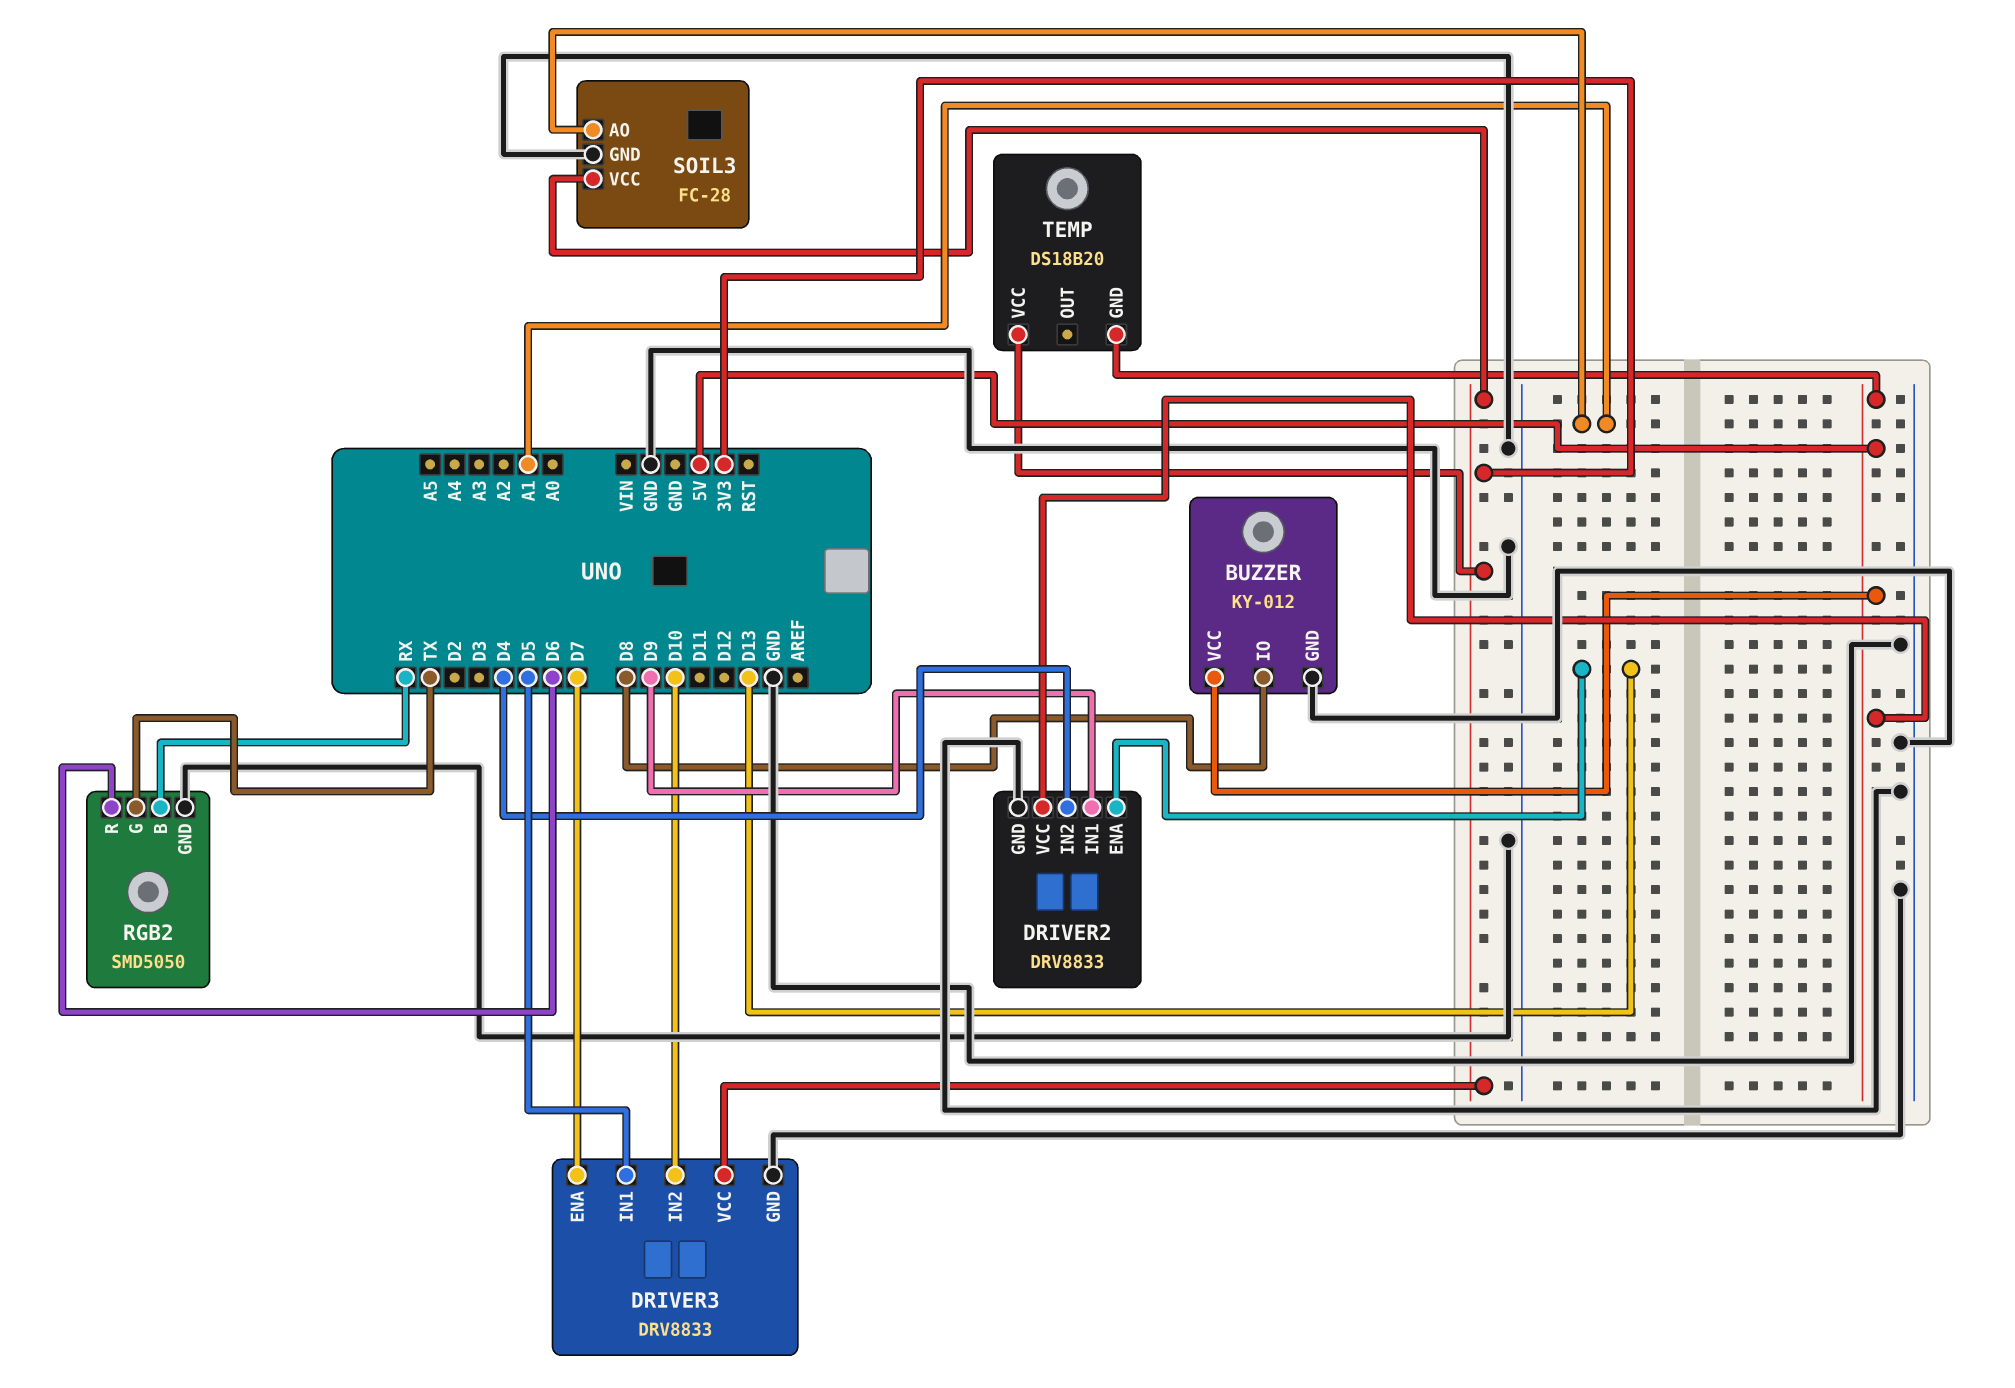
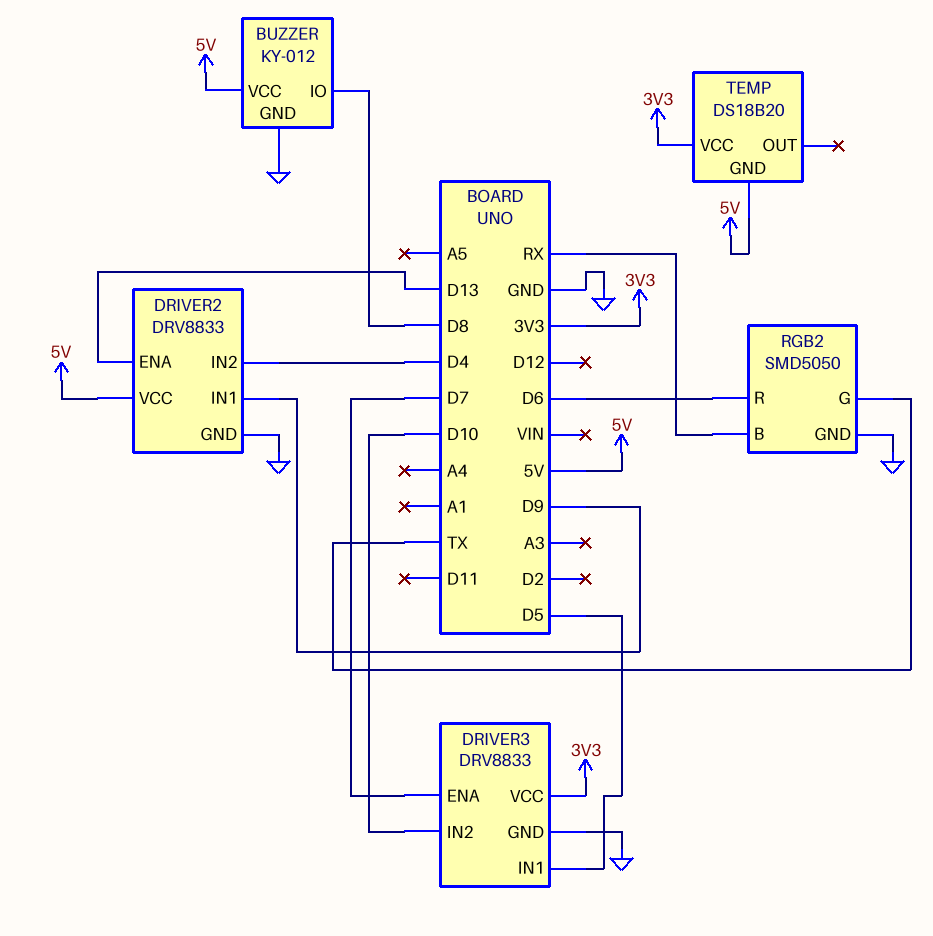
SOIL3: FC-28 -> none
SOIL3 pin AO: A1 -> none
SOIL3 pin GND: GND -> none
SOIL3 pin VCC: 3V3 -> none

